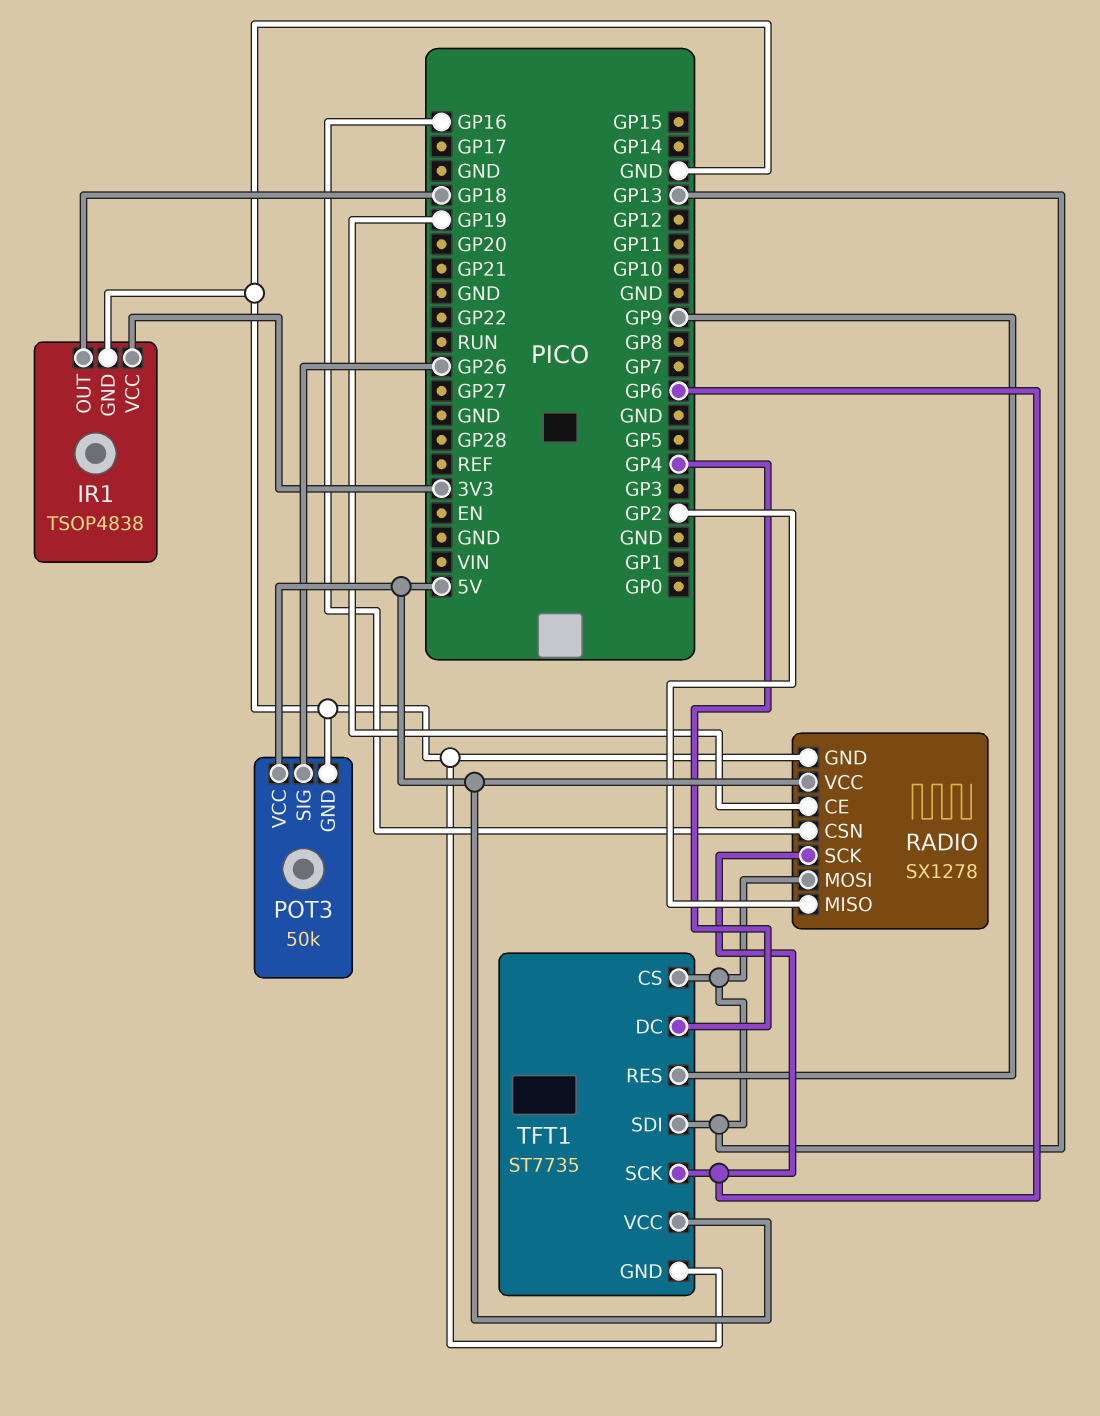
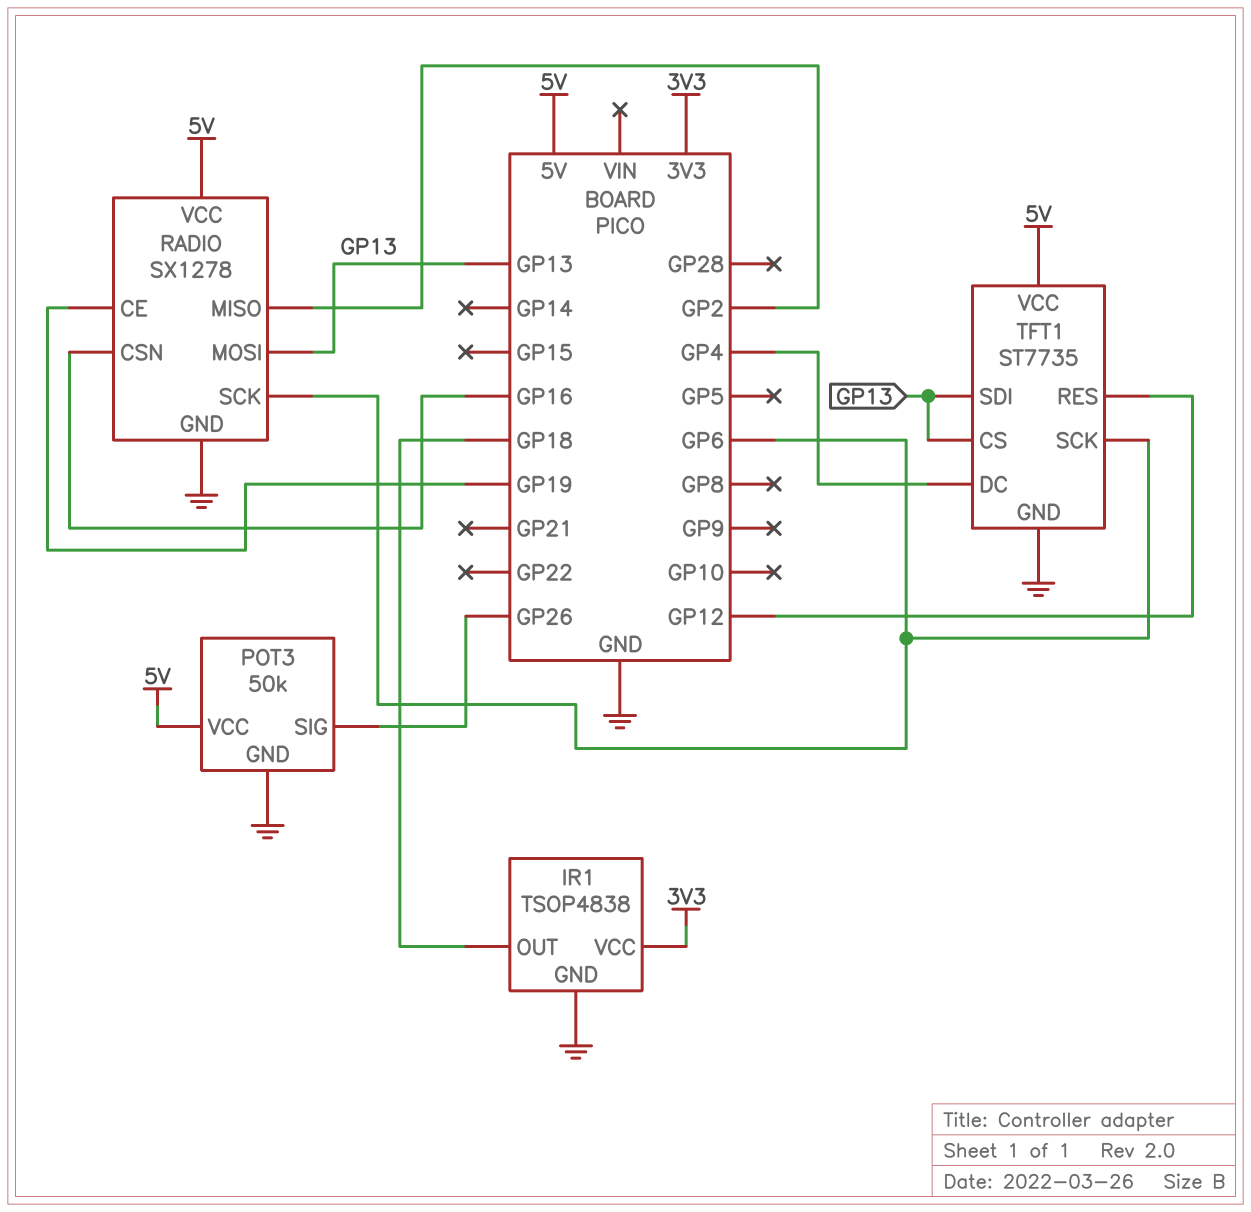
TFT1 pin RES: GP9 -> GP12

